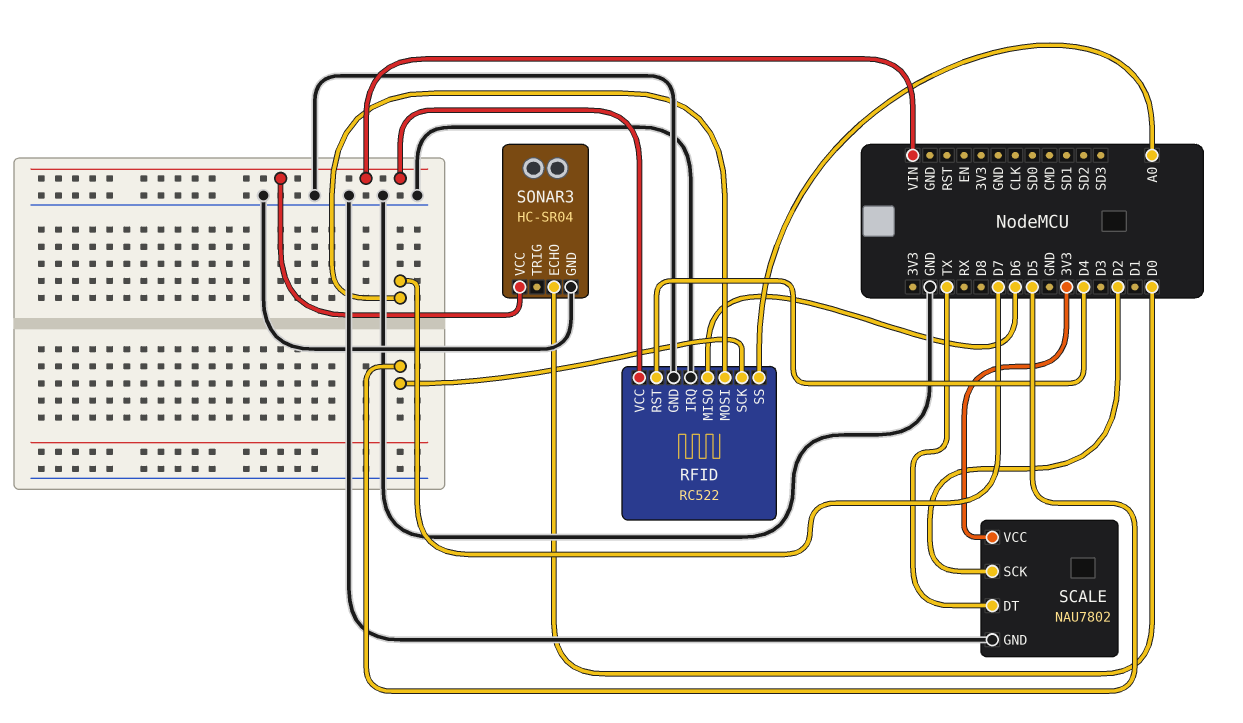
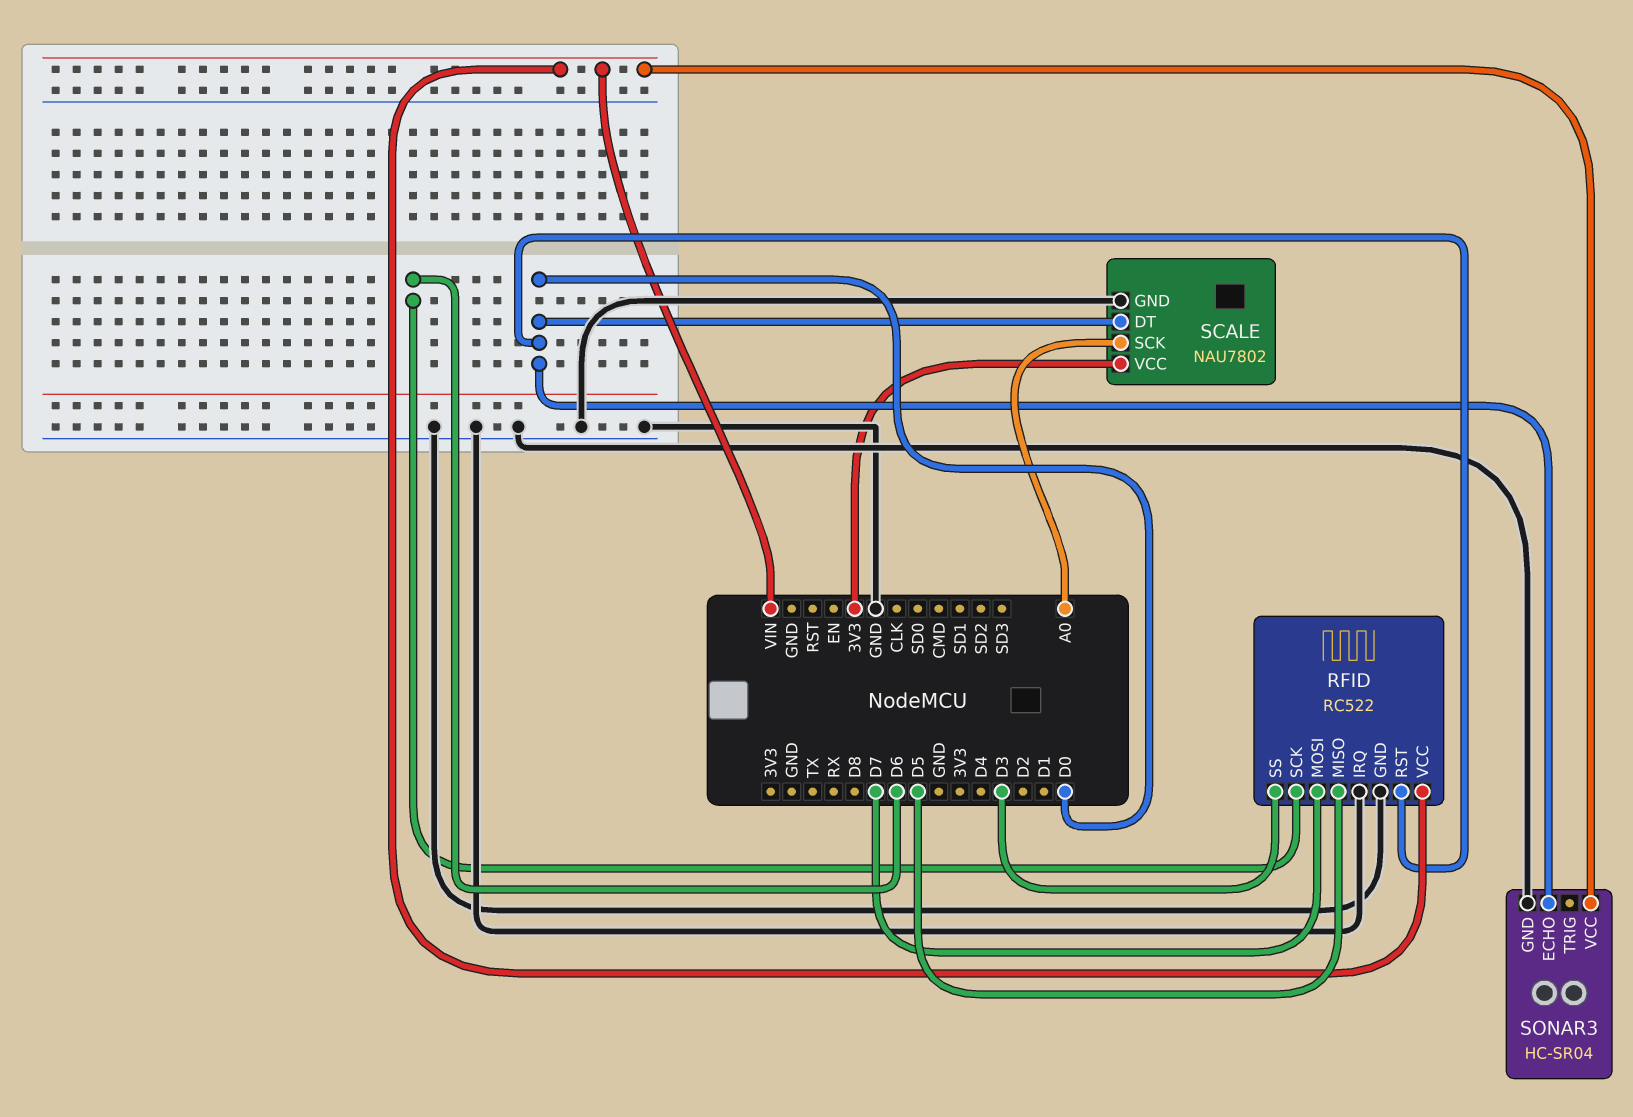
RFID pin MISO: D6 -> D5
RFID pin RST: D4 -> D0
RFID pin SCK: D5 -> D6
RFID pin SS: A0 -> D3
SCALE pin DT: TX -> D0
SCALE pin SCK: D2 -> A0

